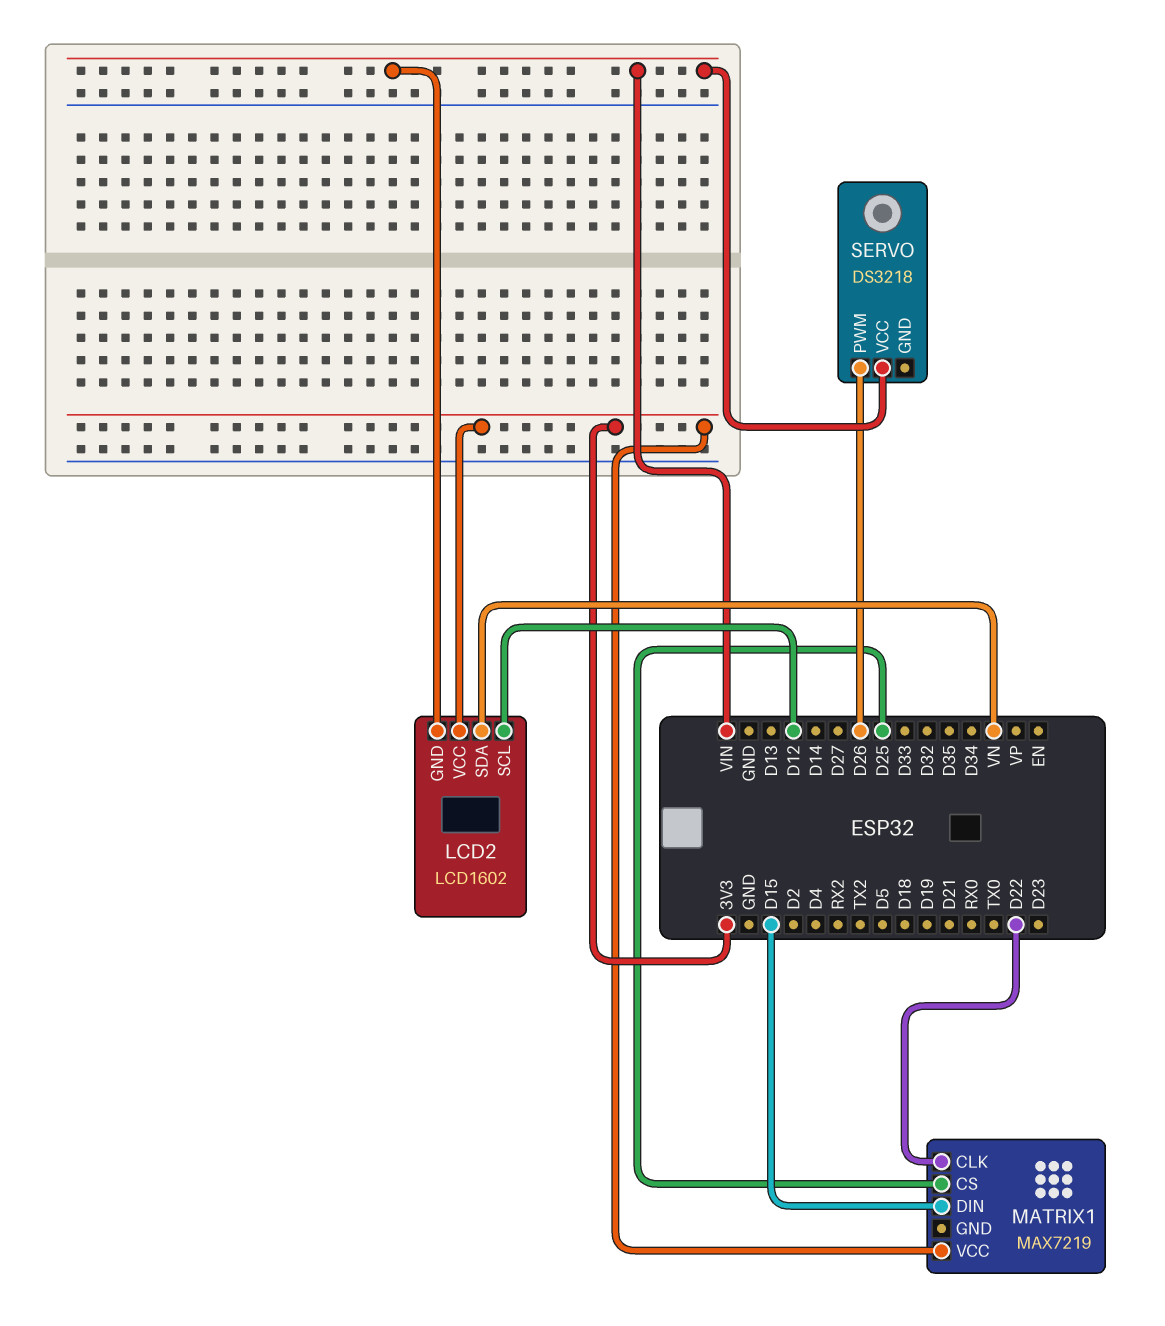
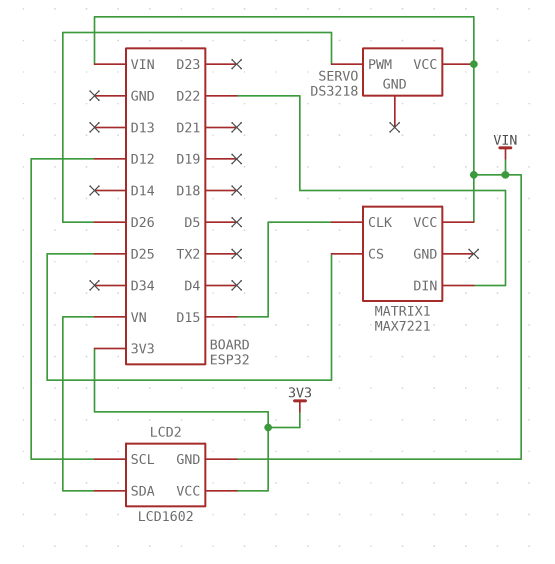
MATRIX1: MAX7219 -> MAX7221
MATRIX1 pin CLK: D22 -> D15
MATRIX1 pin DIN: D15 -> D22
MATRIX1 pin VCC: 3V3 -> VIN

